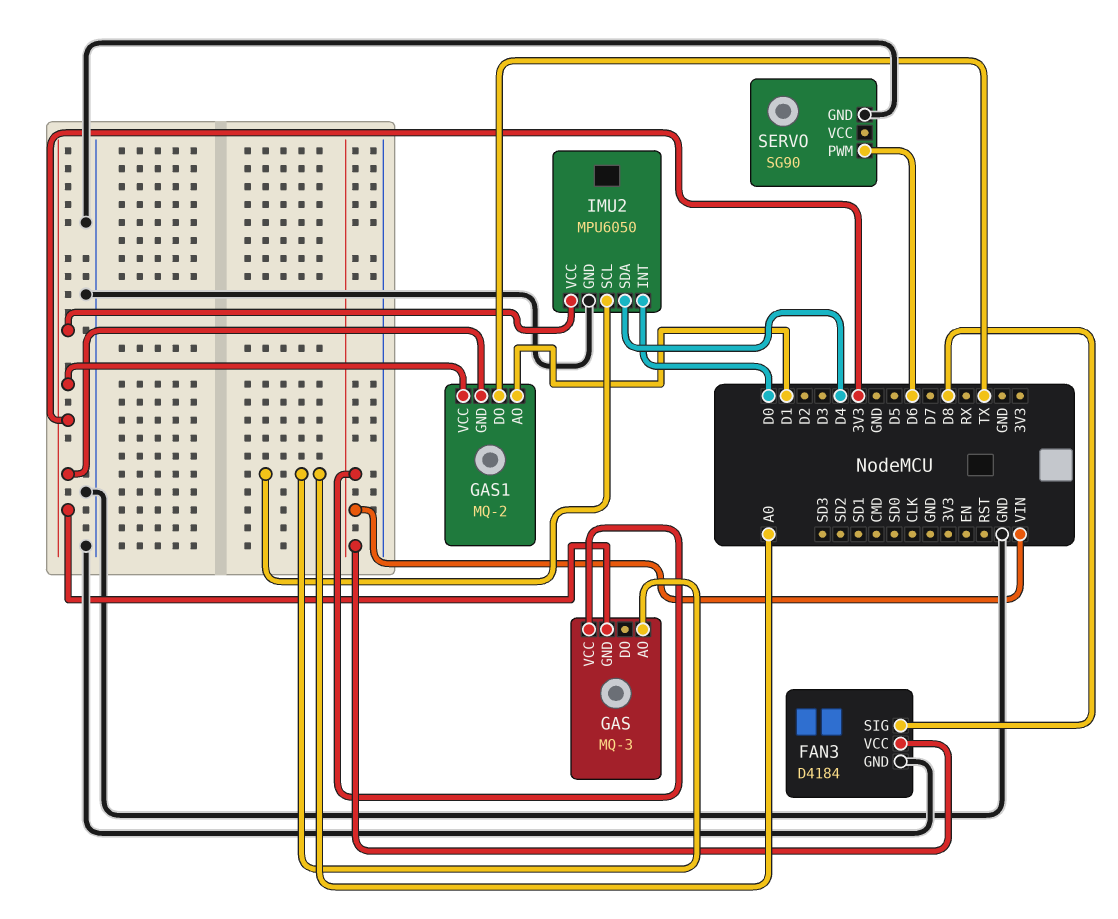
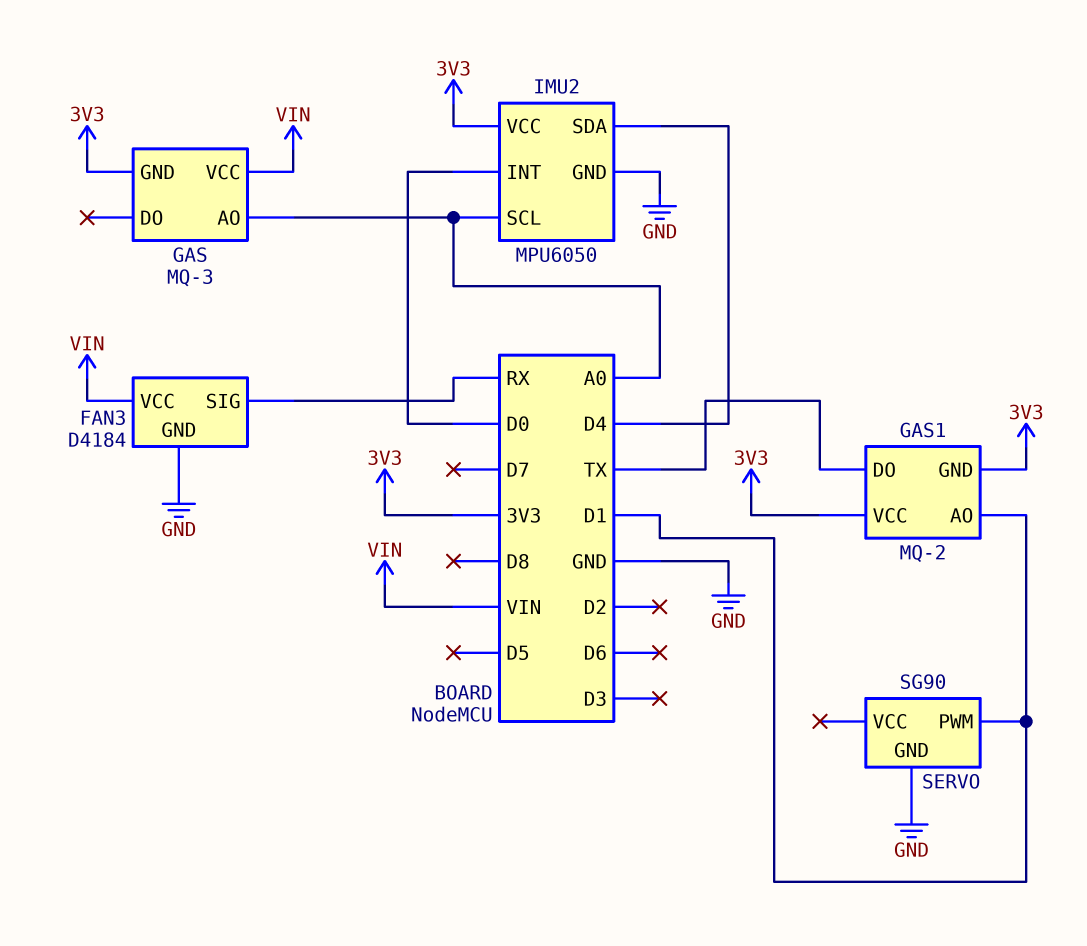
FAN3 pin SIG: D8 -> RX
SERVO pin PWM: D6 -> D1

